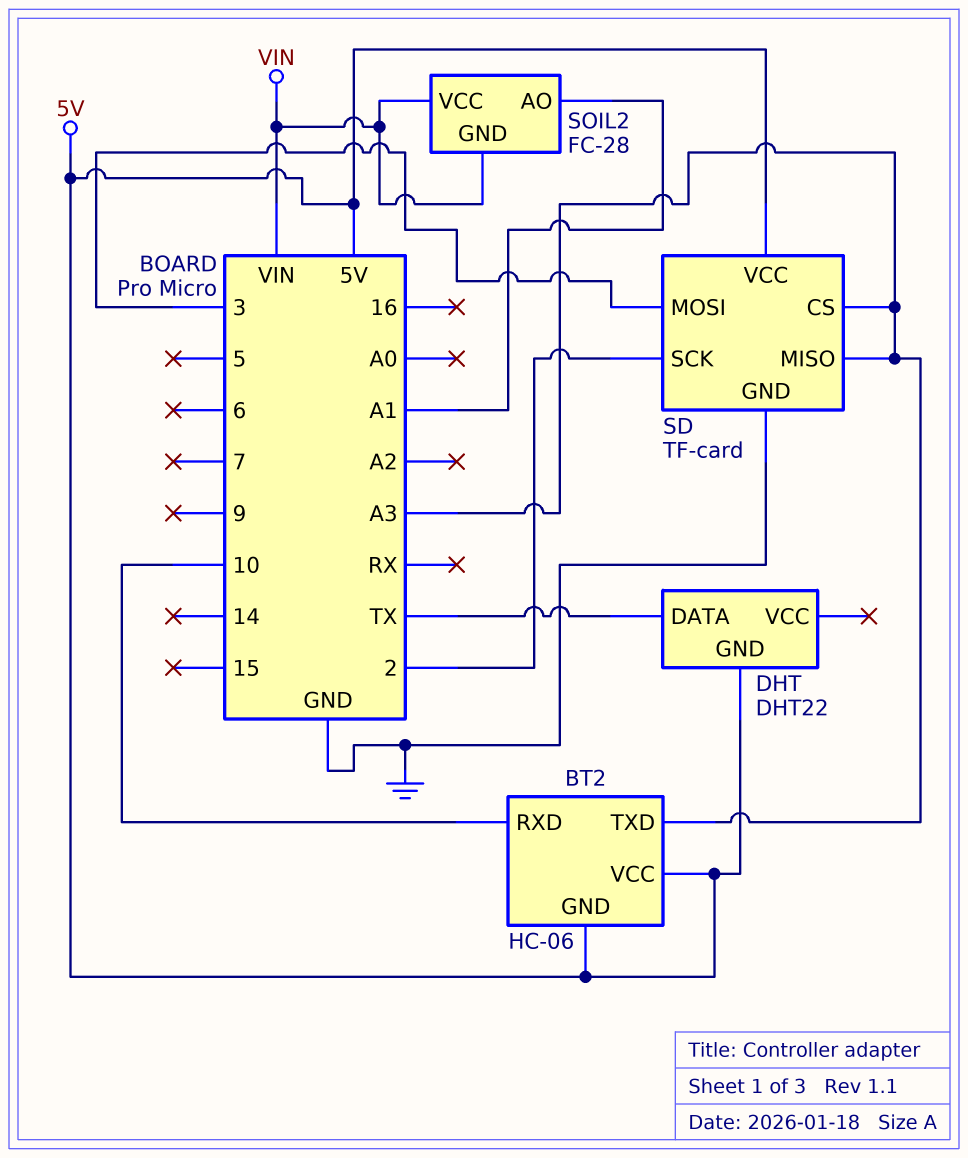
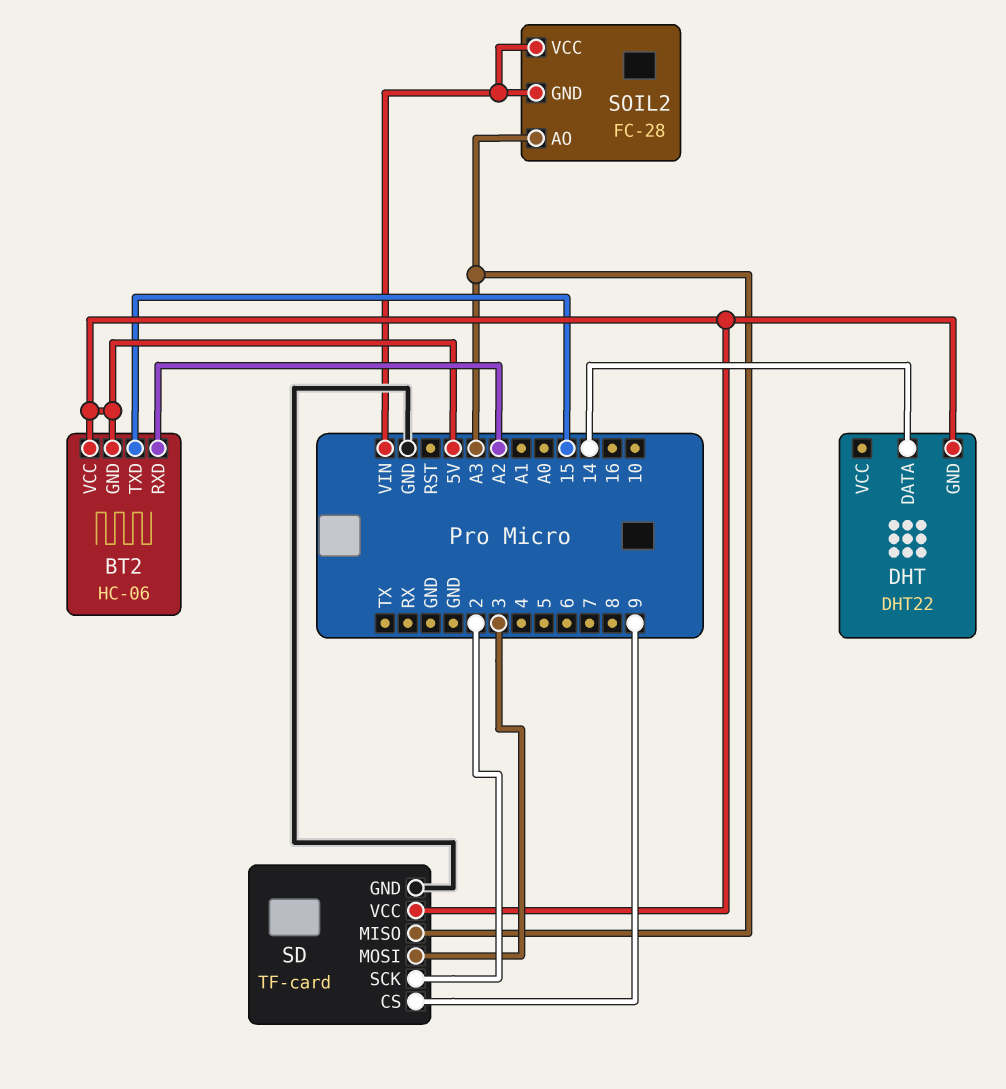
BT2 pin RXD: 10 -> A2
BT2 pin TXD: A3 -> 15
DHT pin DATA: TX -> 14
SD pin CS: A3 -> 9
SOIL2 pin AO: A1 -> A3

